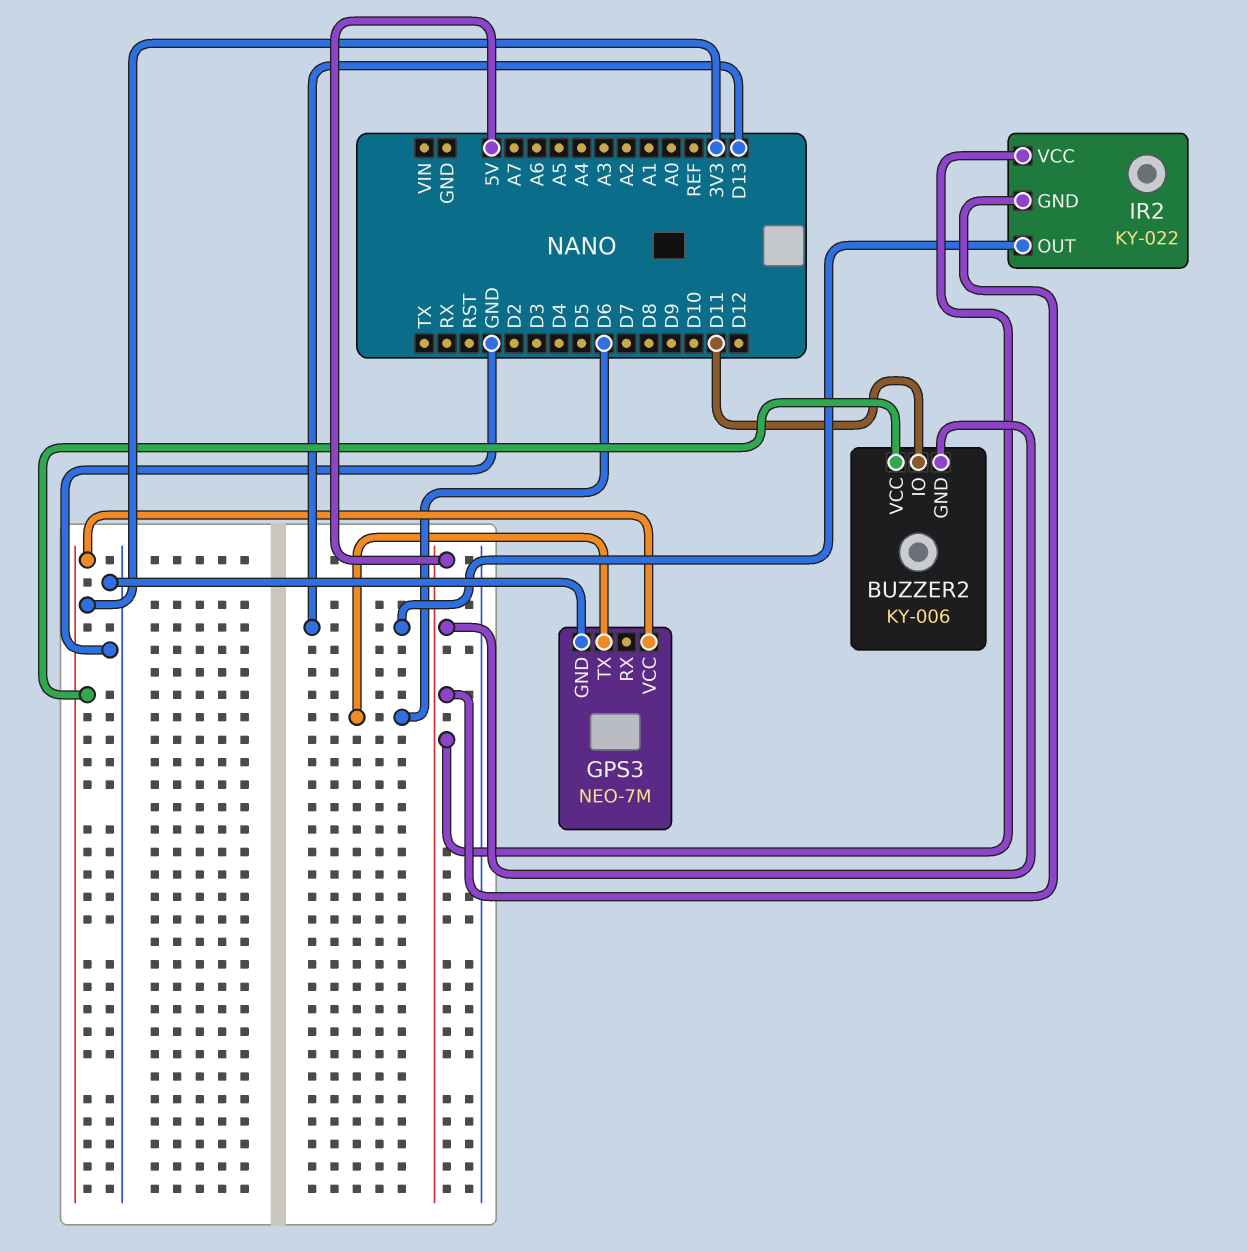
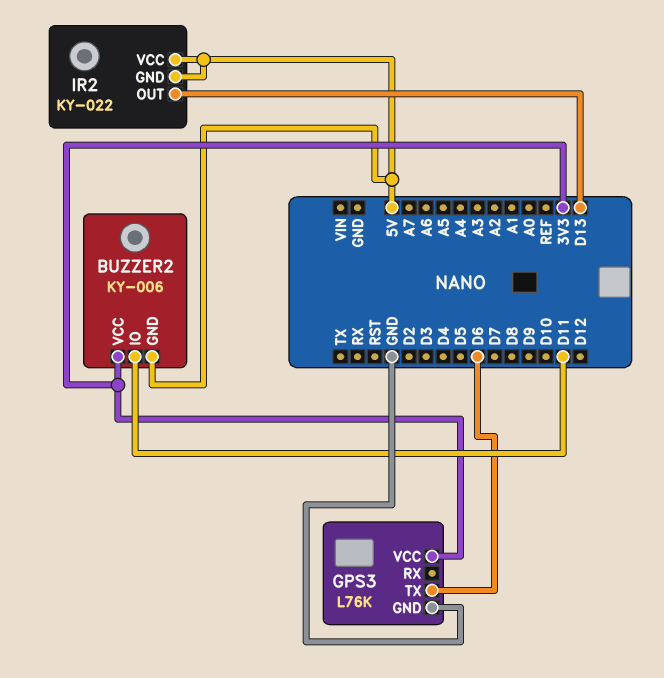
GPS3: NEO-7M -> L76K

